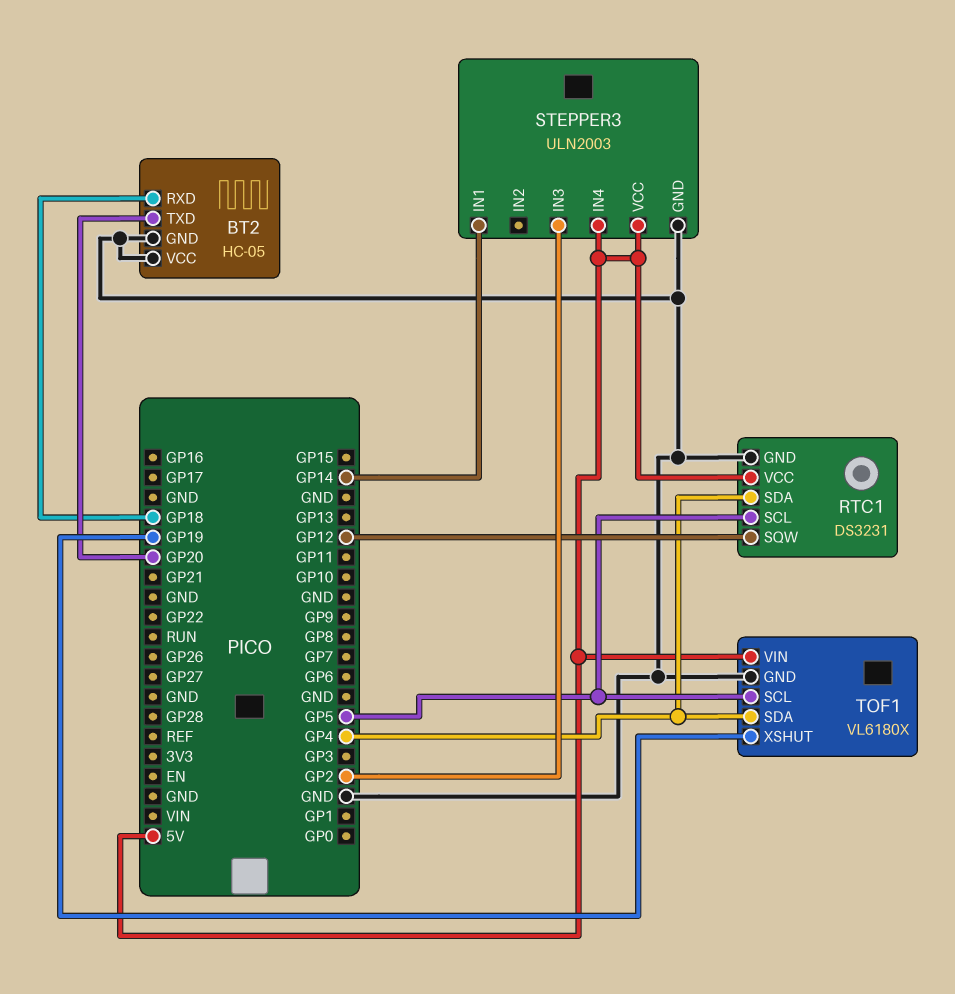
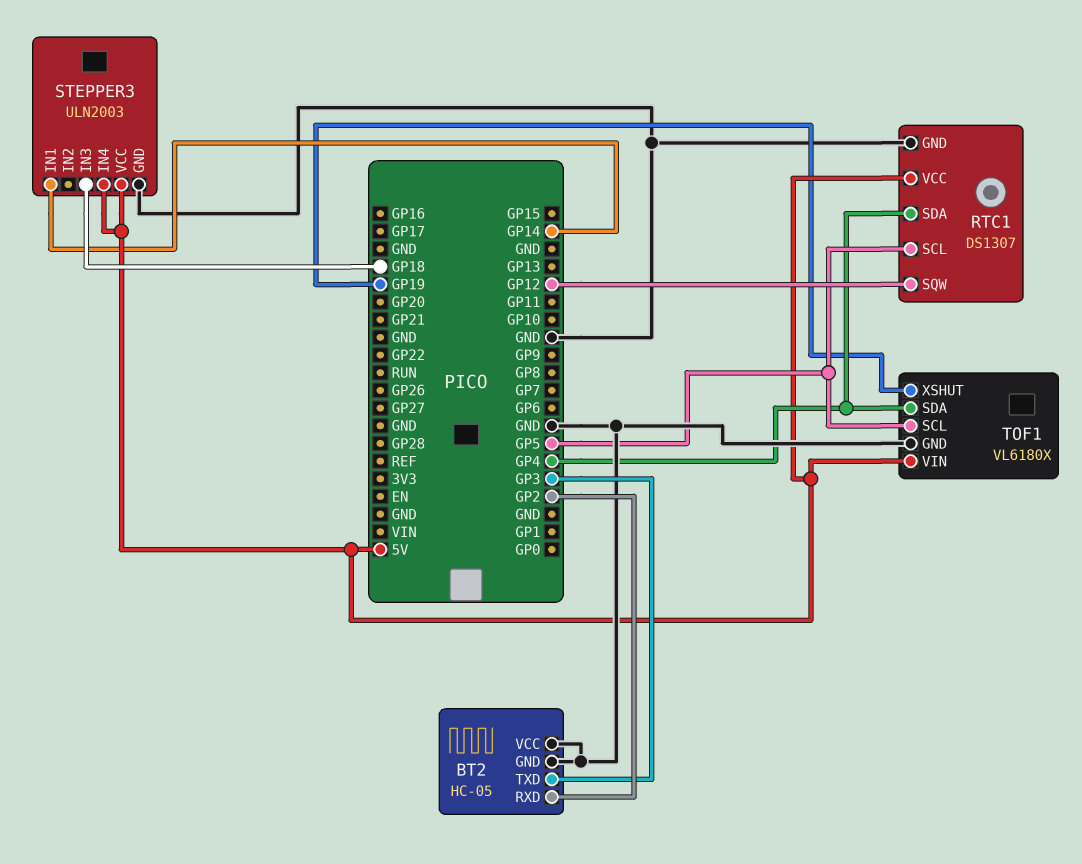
BT2 pin RXD: GP18 -> GP2
BT2 pin TXD: GP20 -> GP3
RTC1: DS3231 -> DS1307
STEPPER3 pin IN3: GP2 -> GP18

